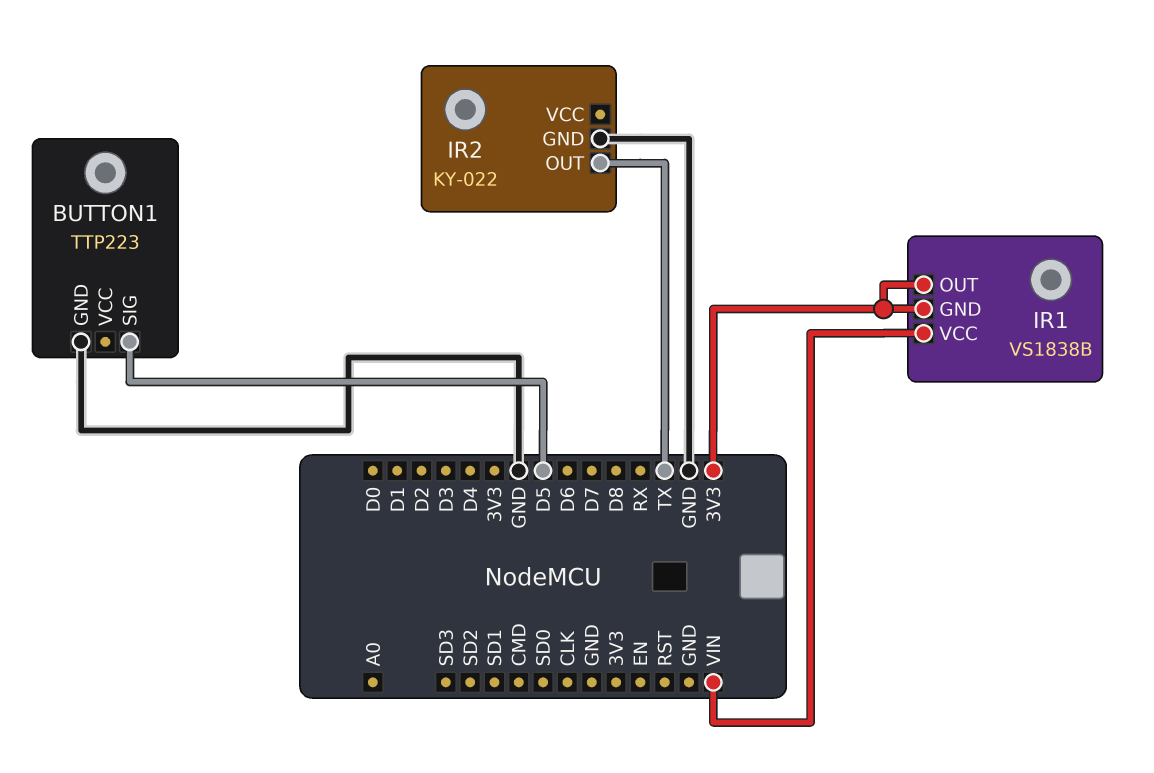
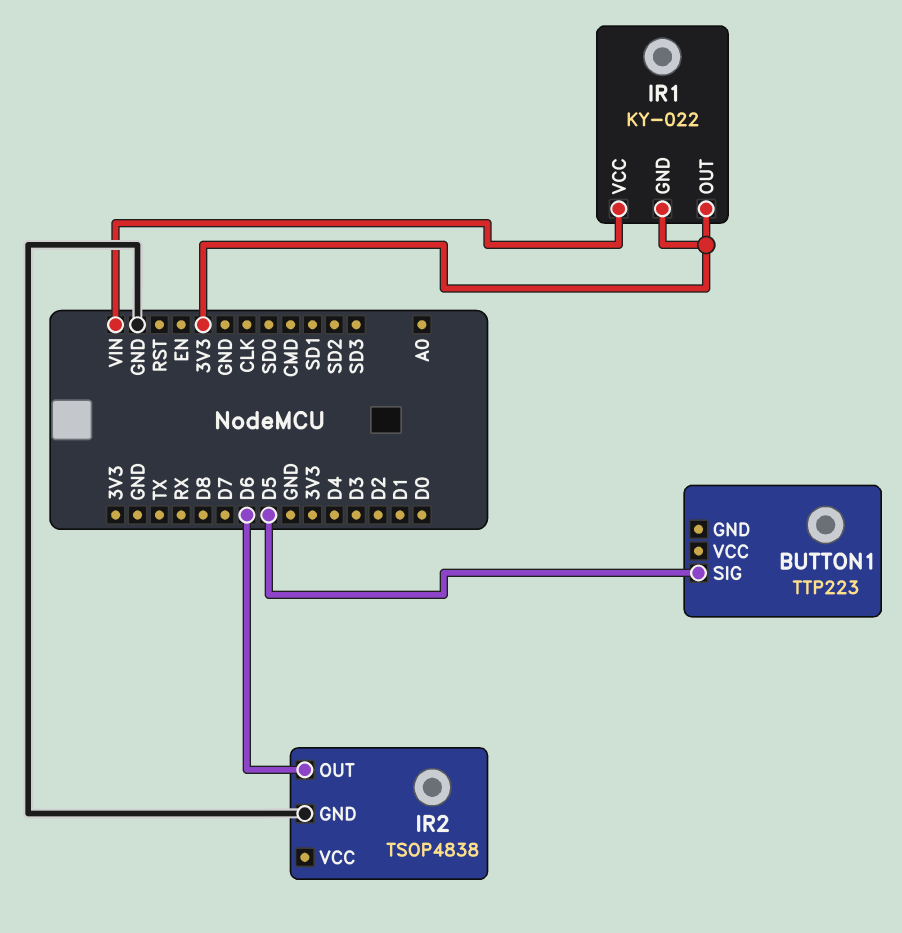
BUTTON1 pin GND: GND -> none
IR1: VS1838B -> KY-022
IR2: KY-022 -> TSOP4838
IR2 pin OUT: TX -> D6

